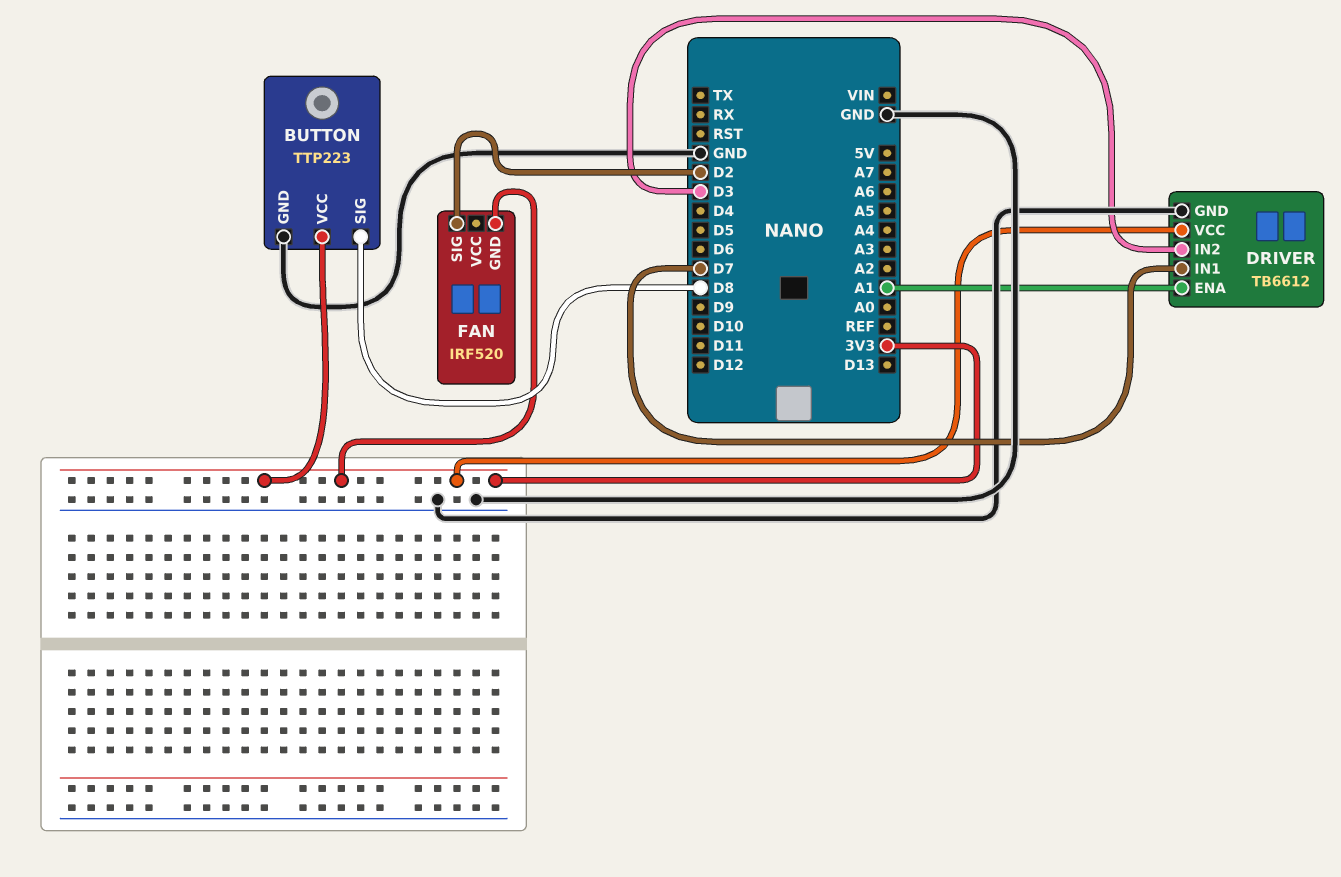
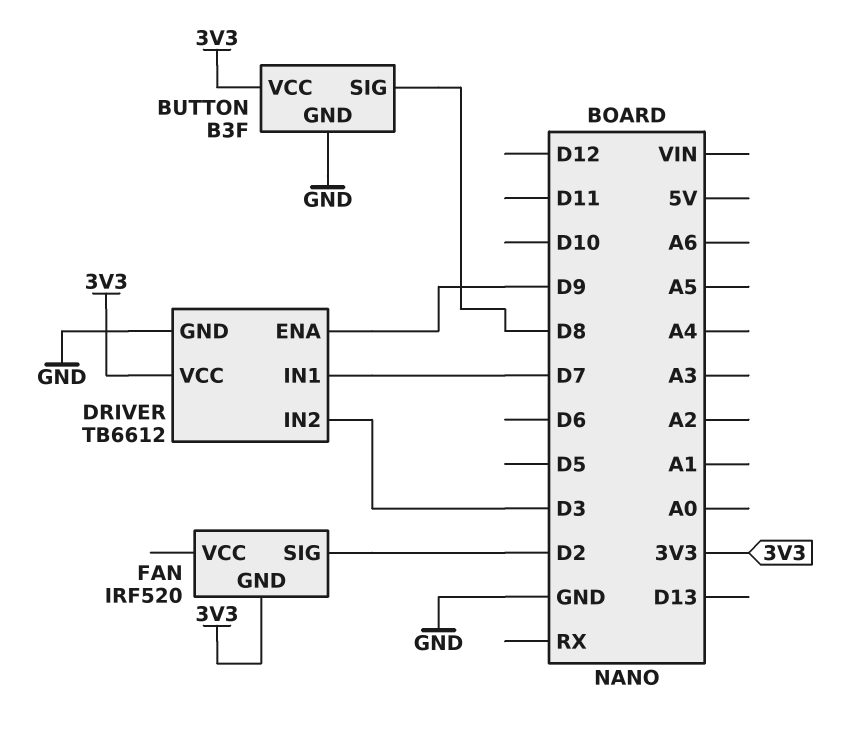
BUTTON: TTP223 -> B3F
DRIVER pin ENA: A1 -> D9

